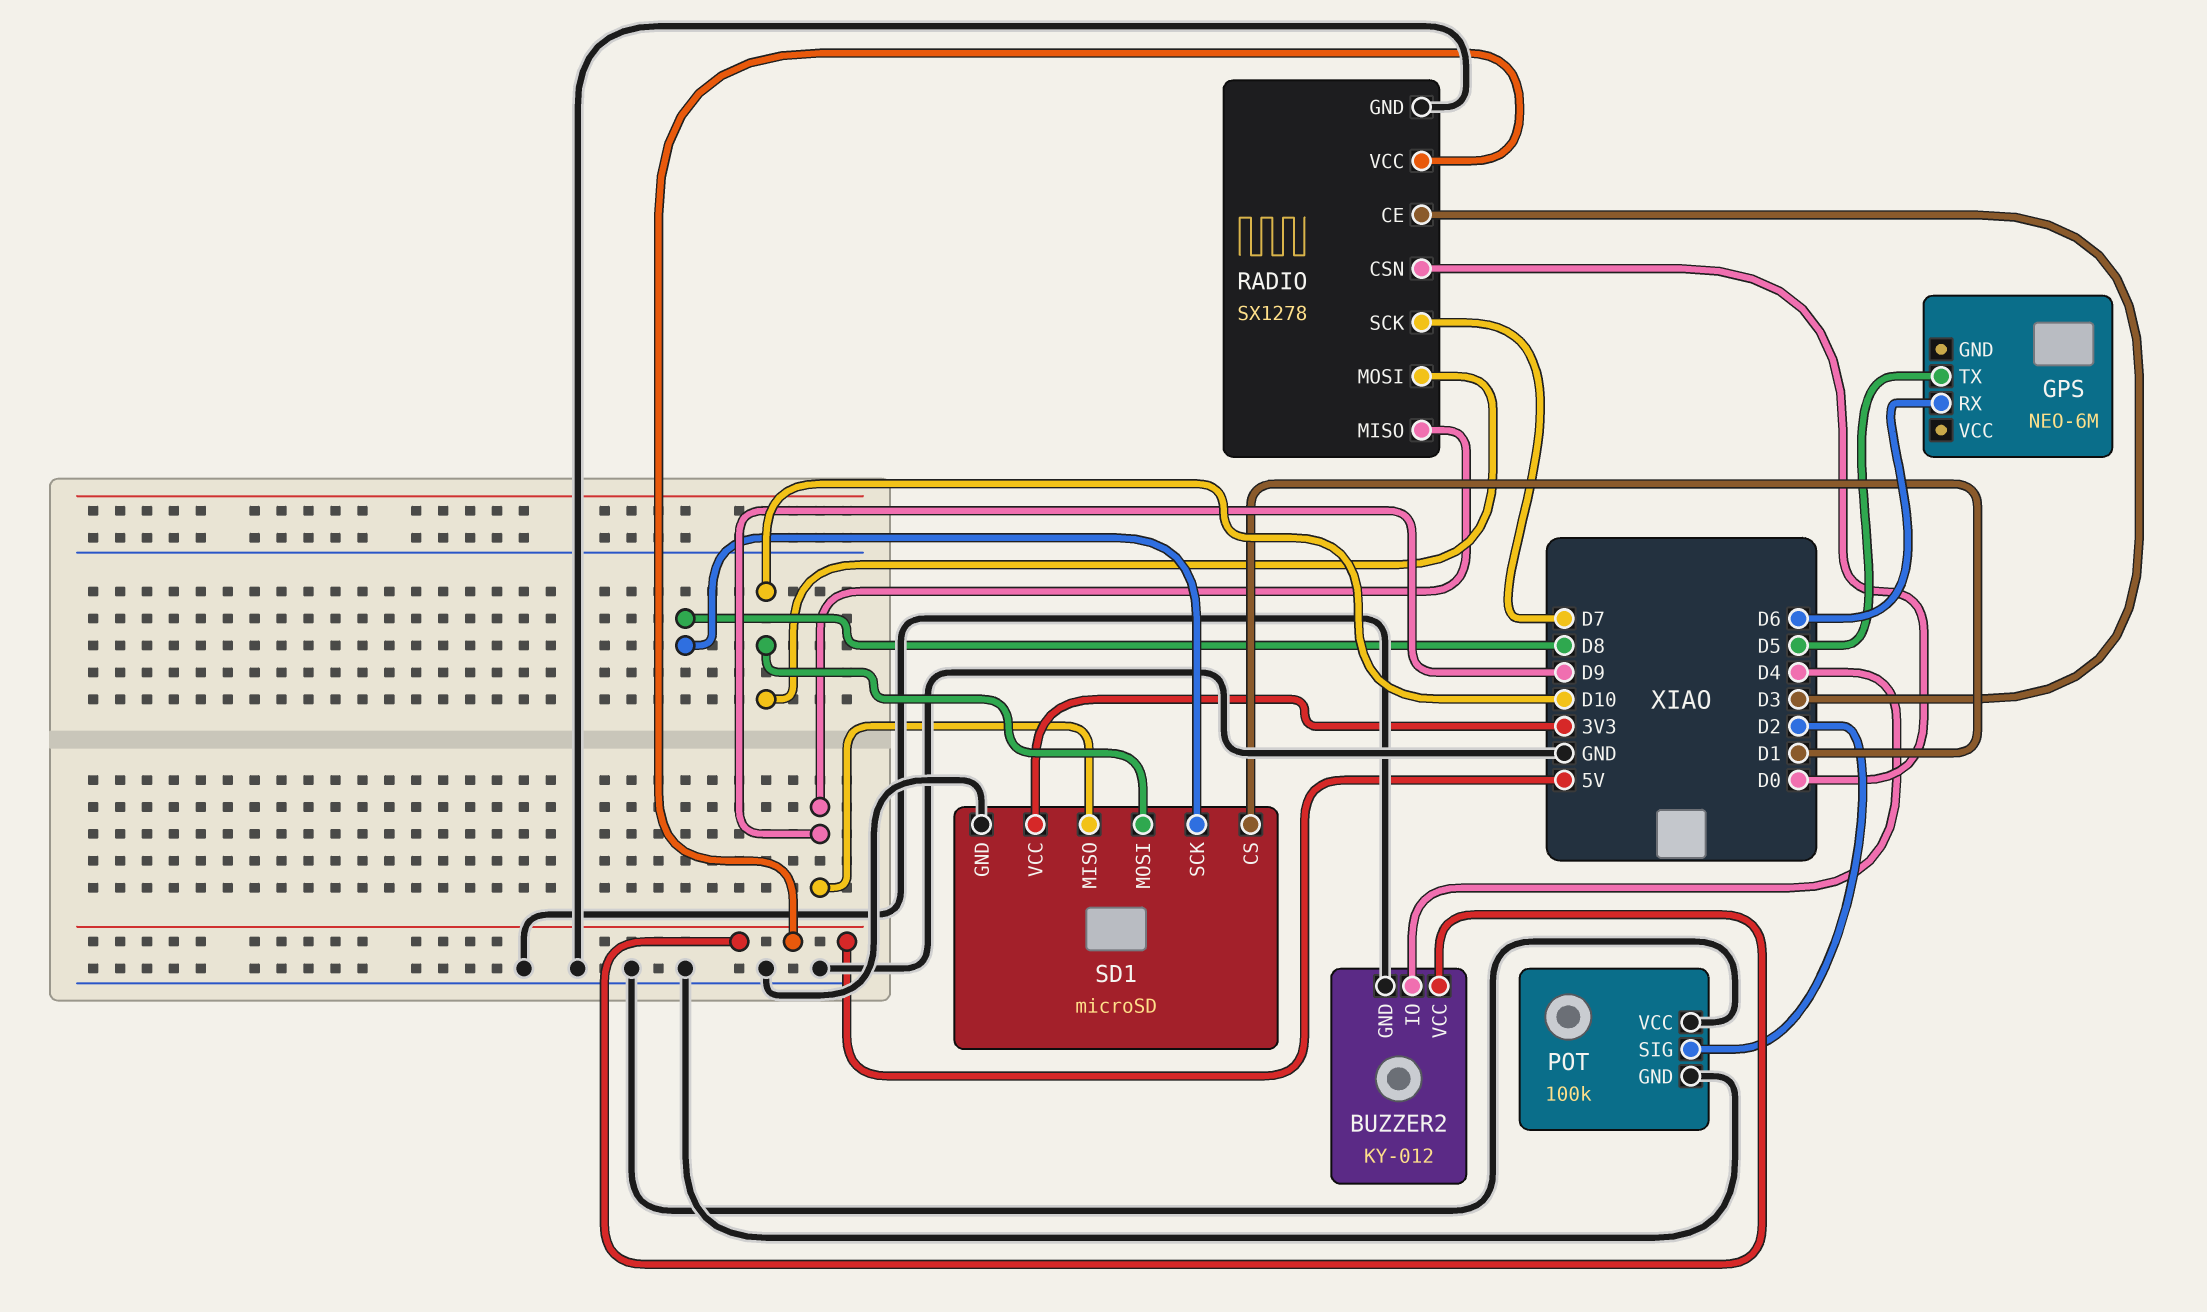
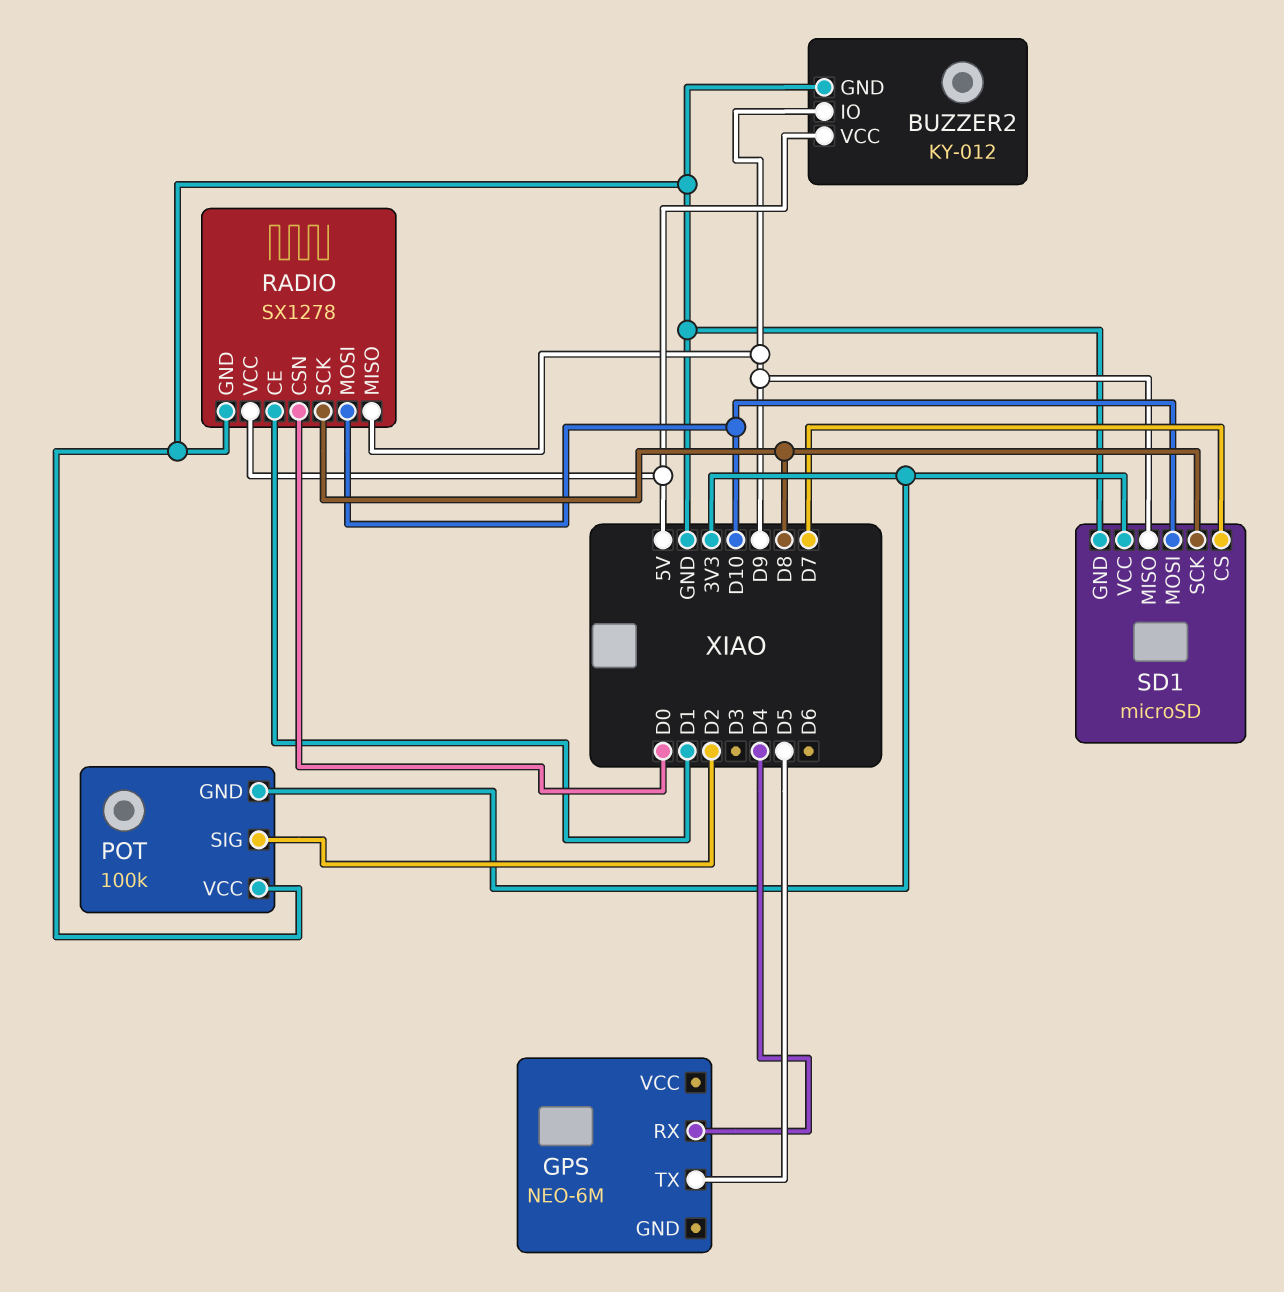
BUZZER2 pin IO: D4 -> D9
GPS pin RX: D6 -> D4
POT pin GND: GND -> 3V3
RADIO pin CE: D3 -> D1
RADIO pin SCK: D7 -> D8
SD1 pin CS: D1 -> D7

